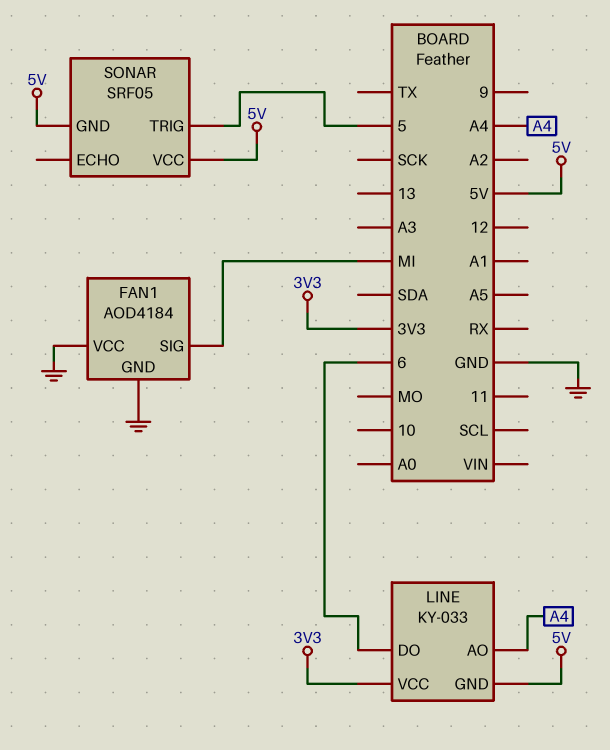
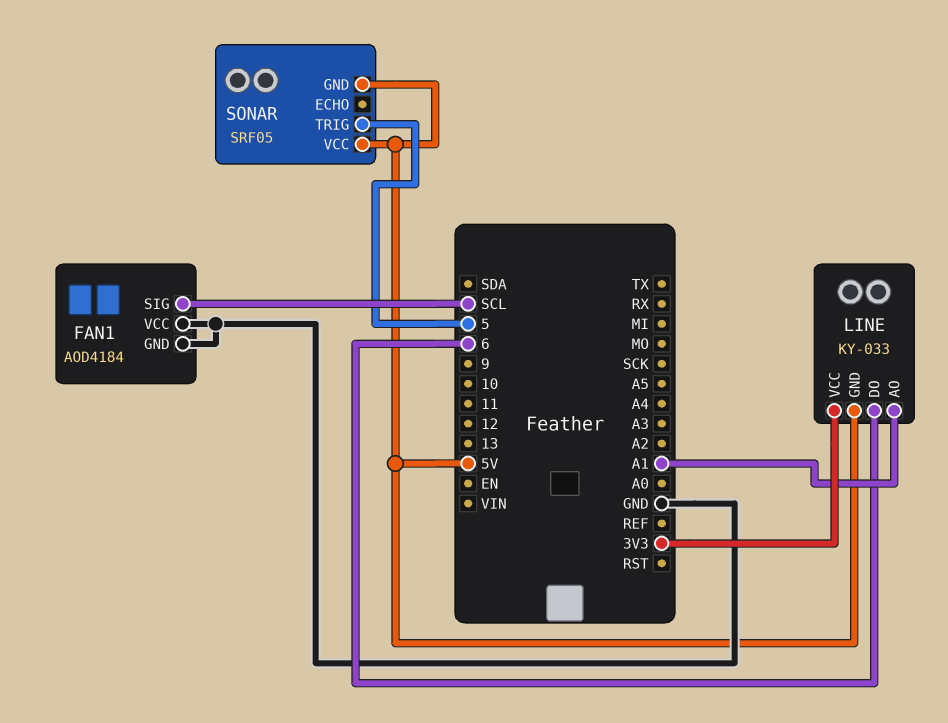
FAN1 pin SIG: MI -> SCL
LINE pin AO: A4 -> A1

